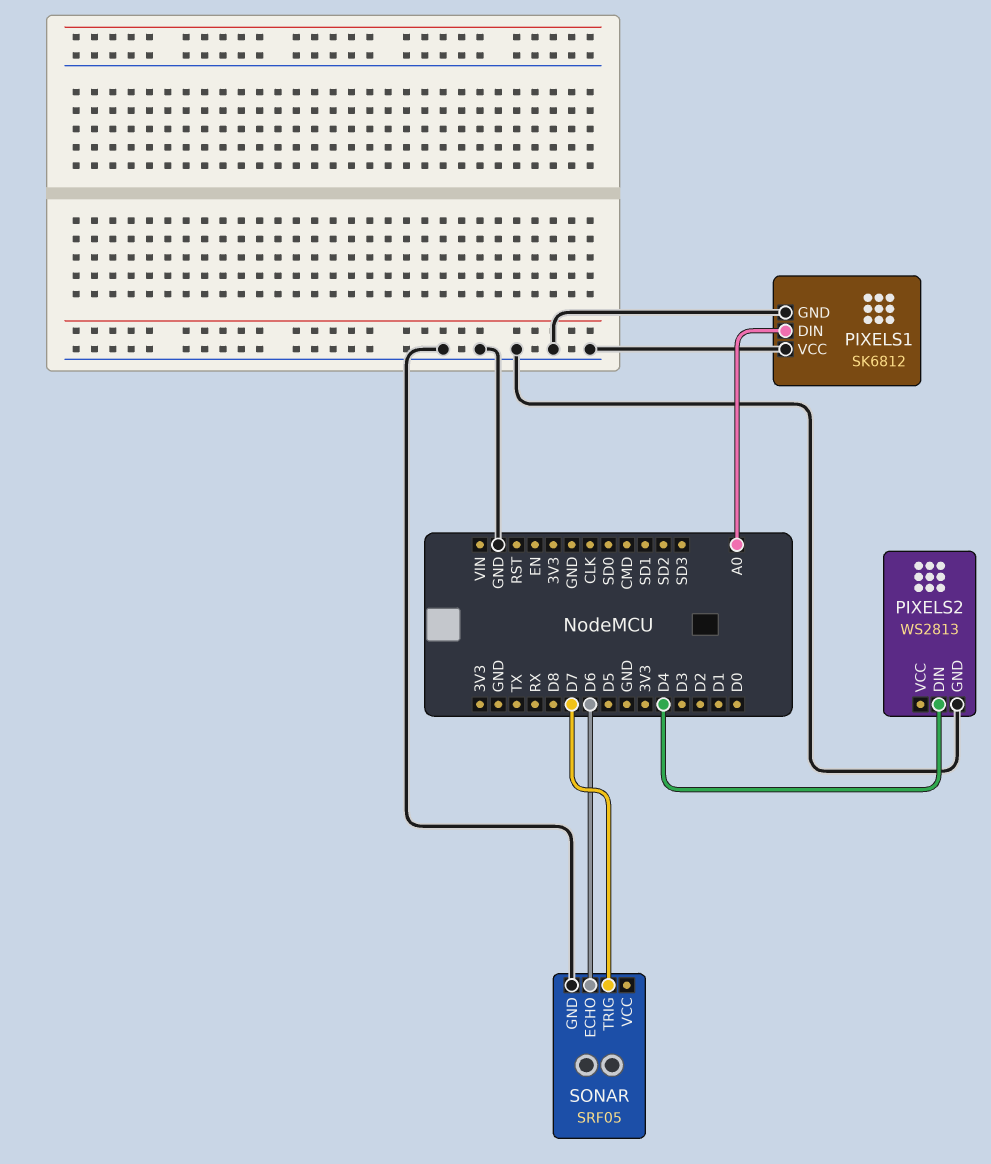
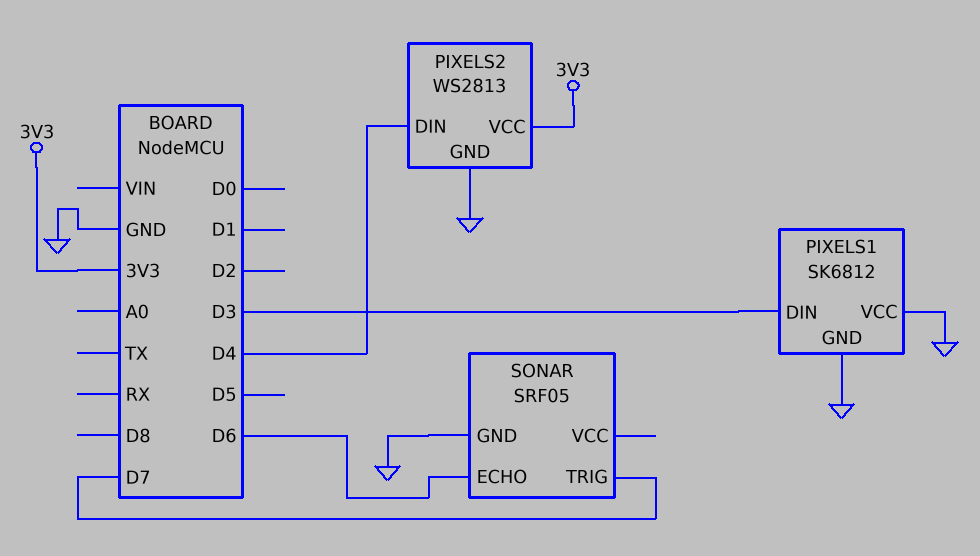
PIXELS1 pin DIN: A0 -> D3
PIXELS2 pin VCC: none -> 3V3

